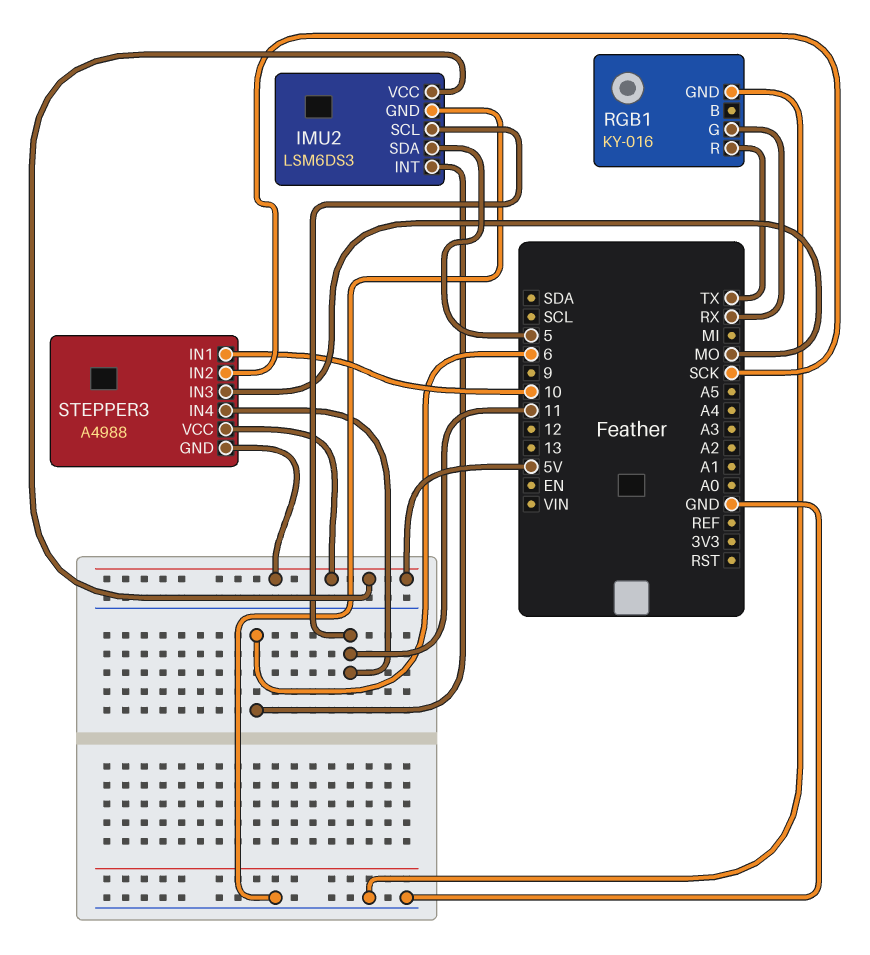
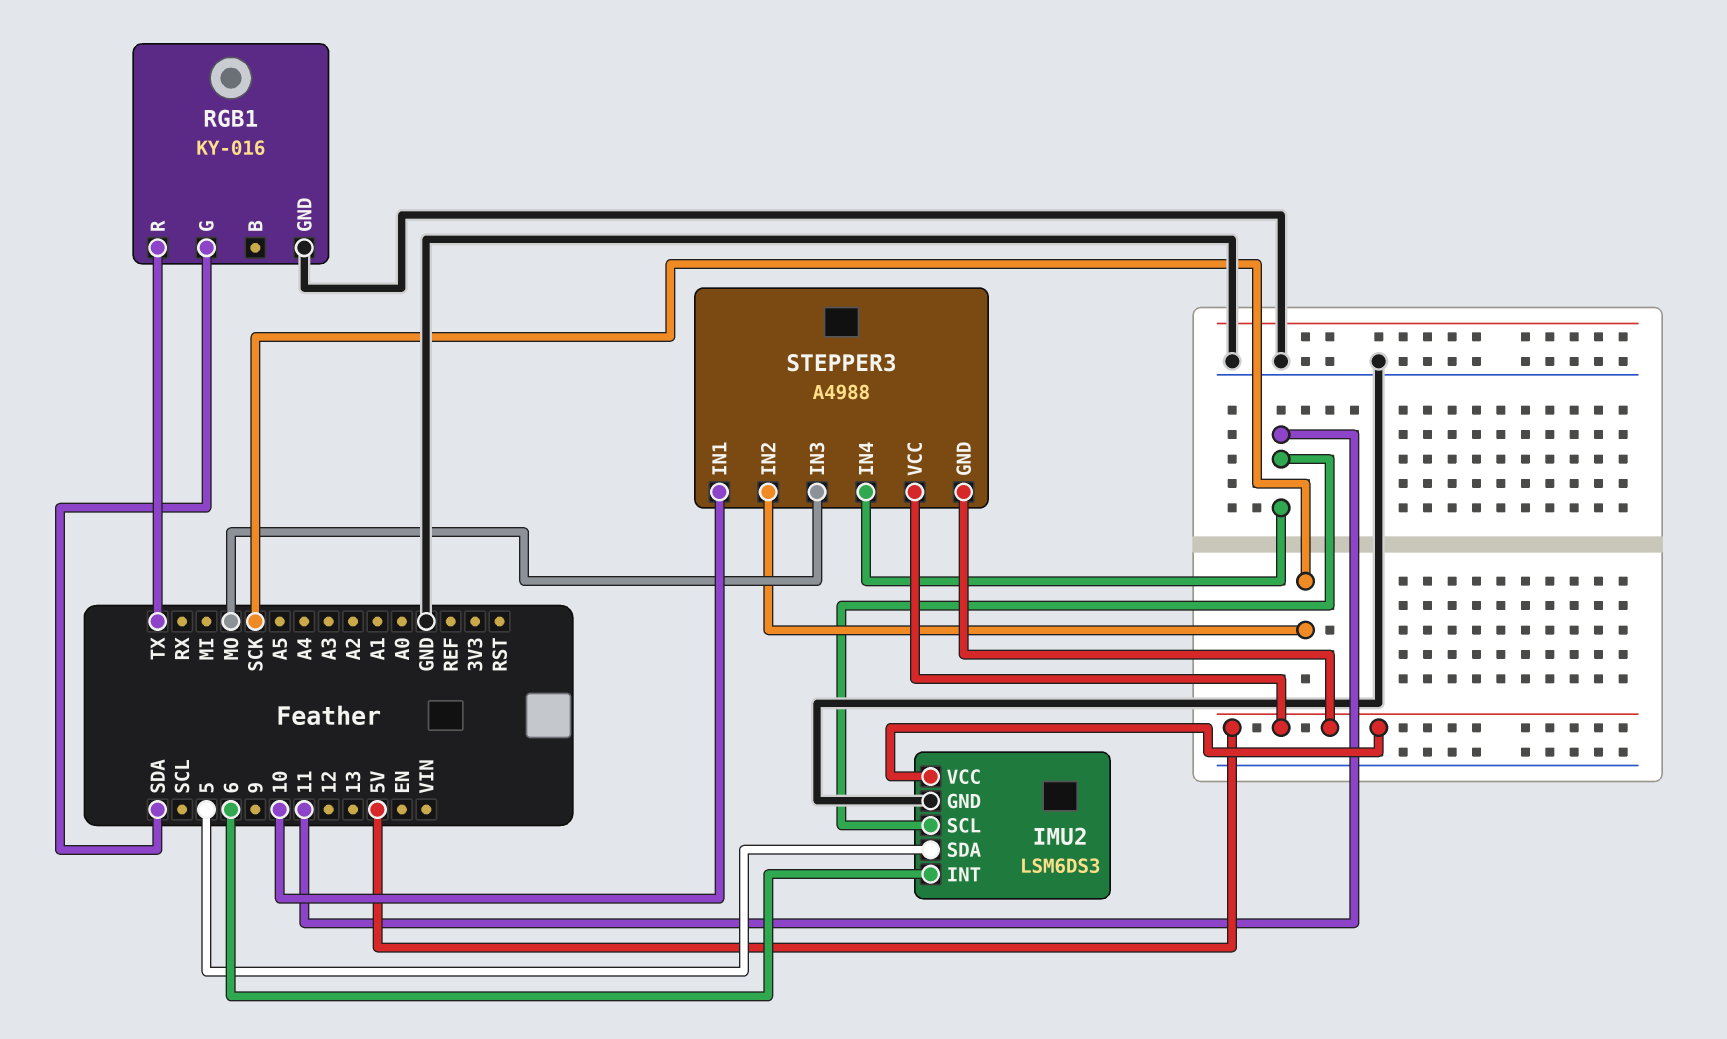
RGB1 pin G: RX -> SDA

